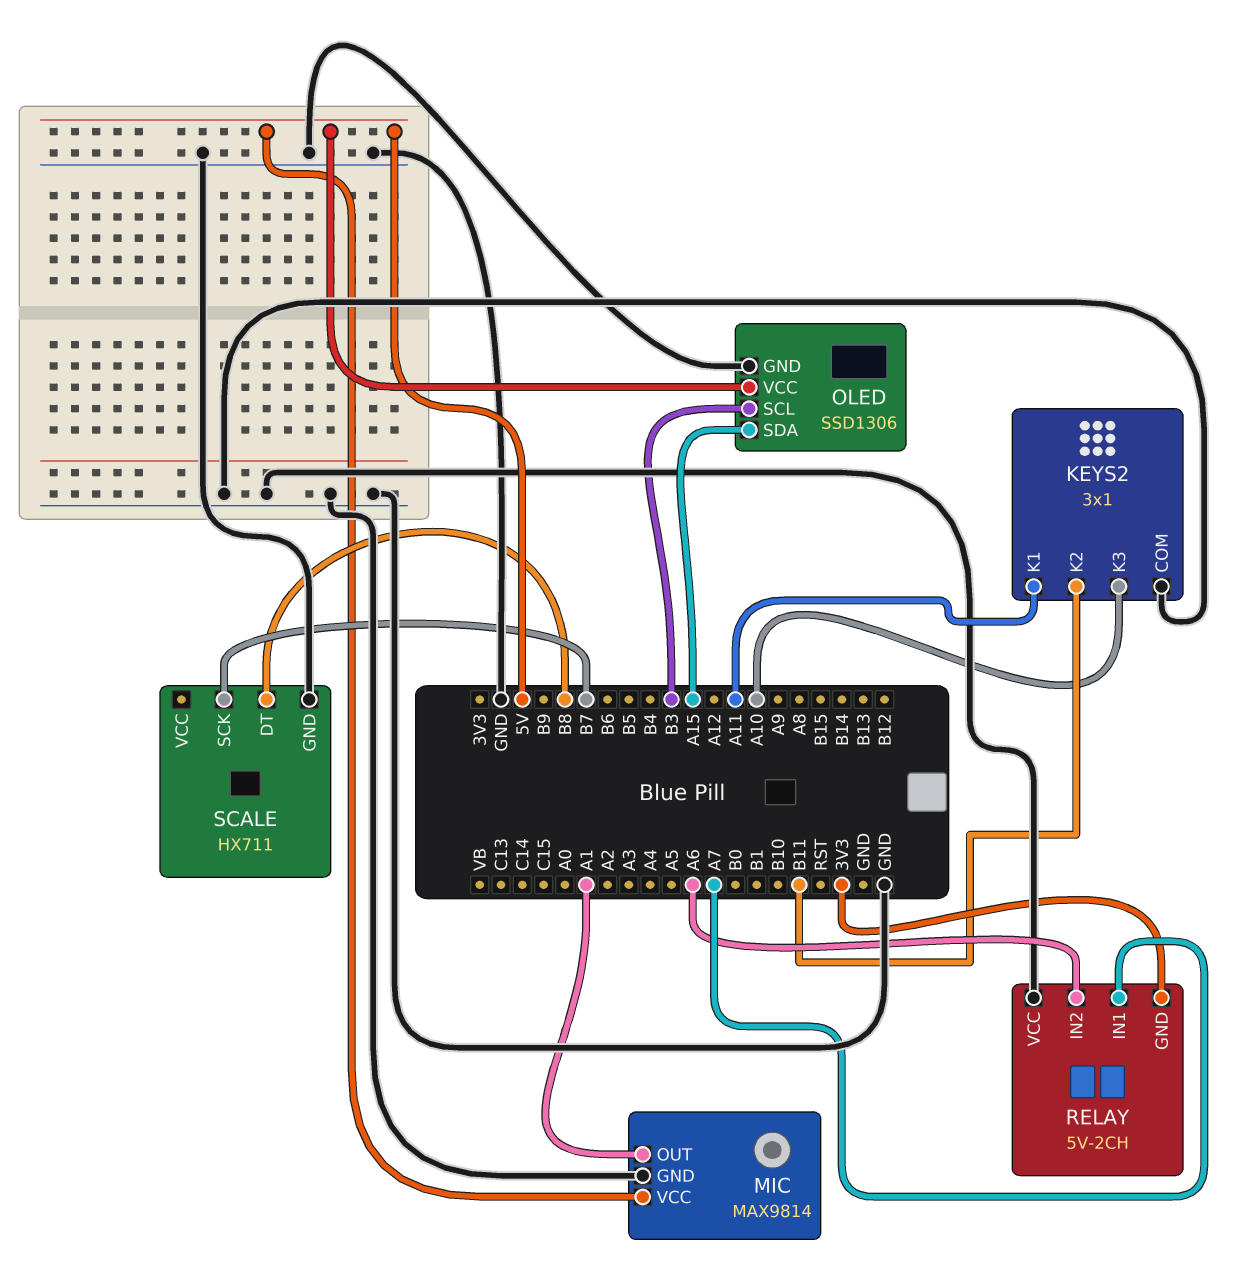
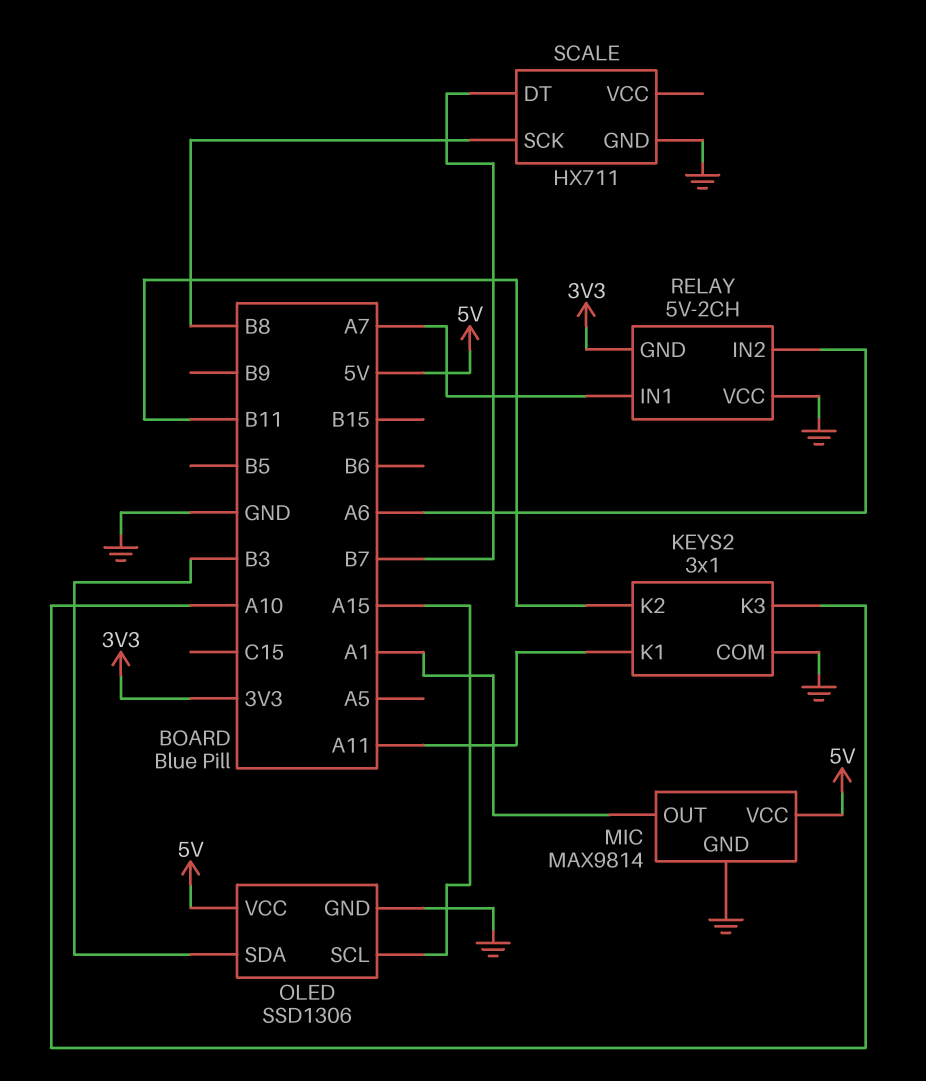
OLED pin SCL: B3 -> A15
OLED pin SDA: A15 -> B3
SCALE pin DT: B8 -> B7
SCALE pin SCK: B7 -> B8

